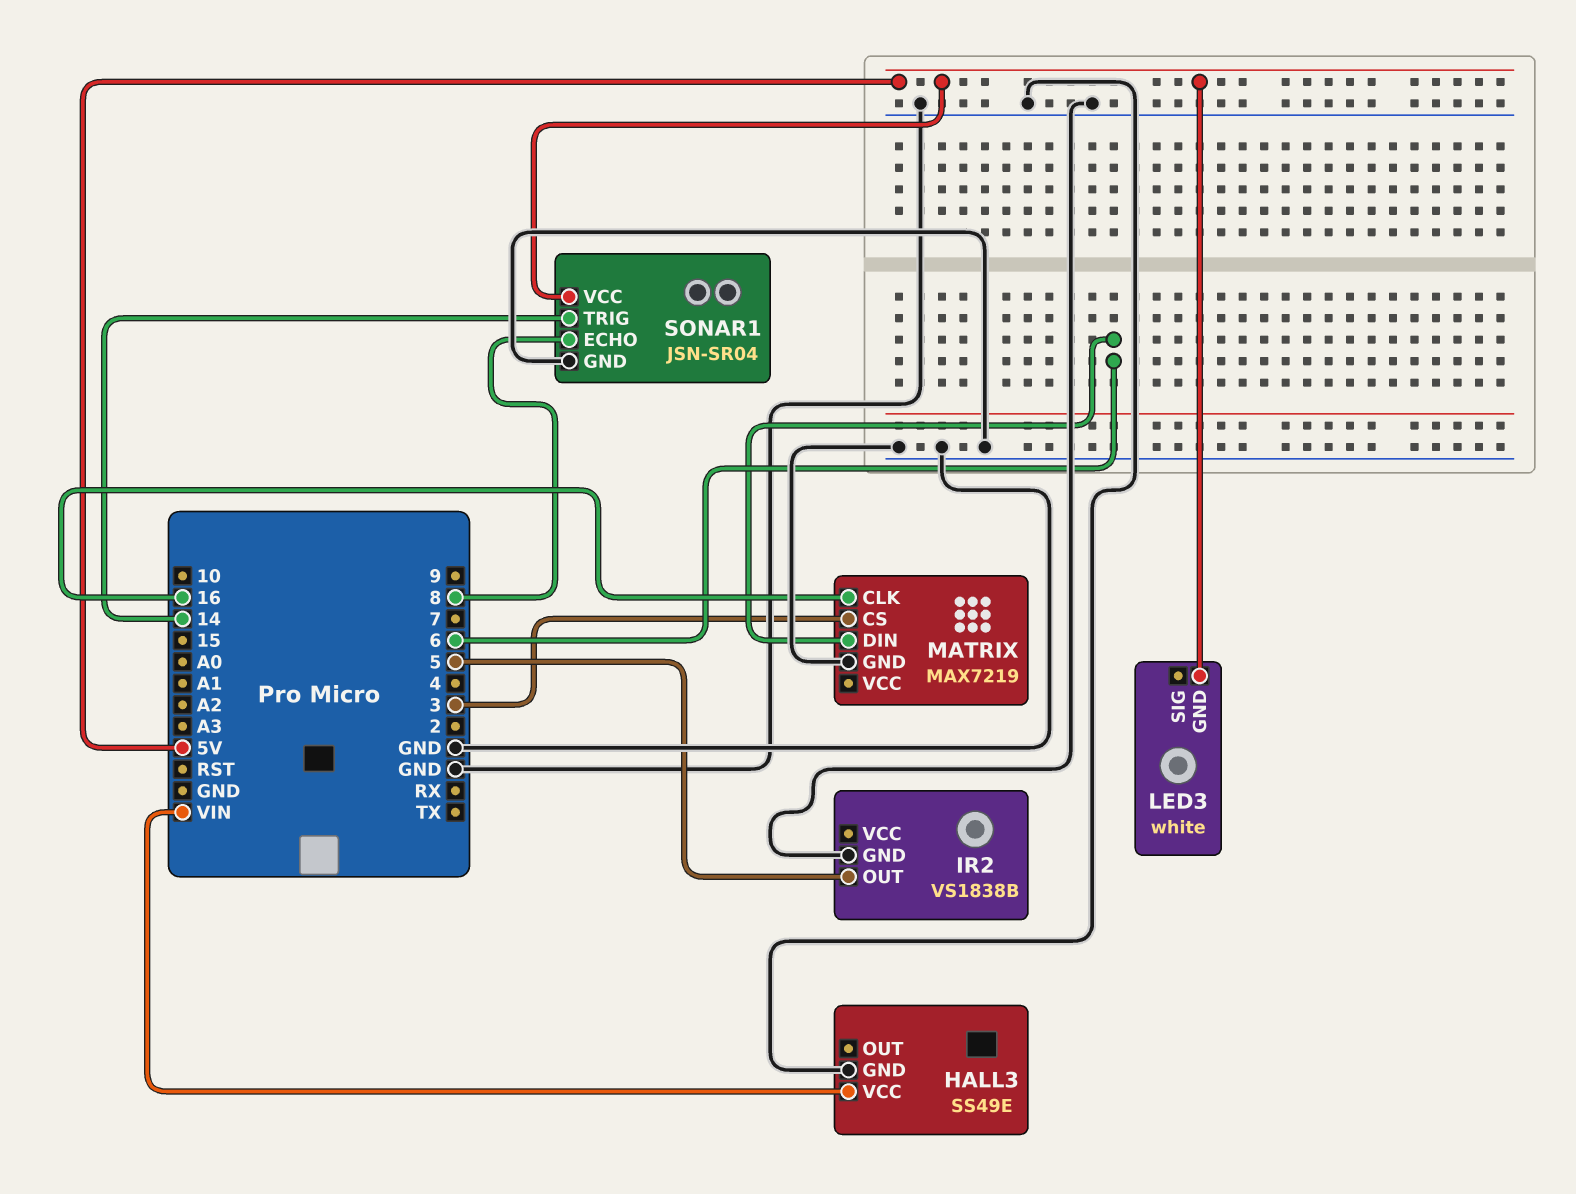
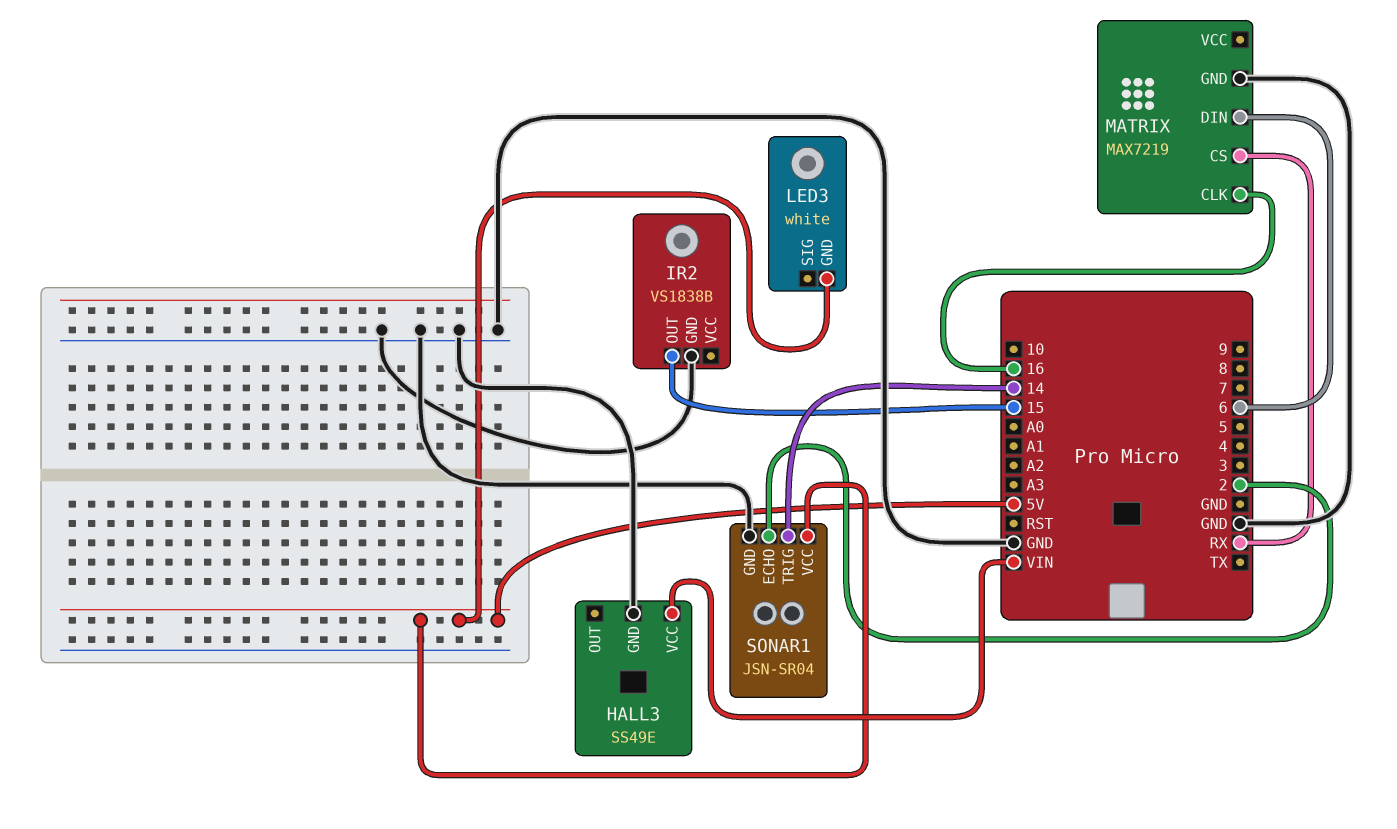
IR2 pin OUT: 5 -> 15
MATRIX pin CS: 3 -> RX
SONAR1 pin ECHO: 8 -> 2

